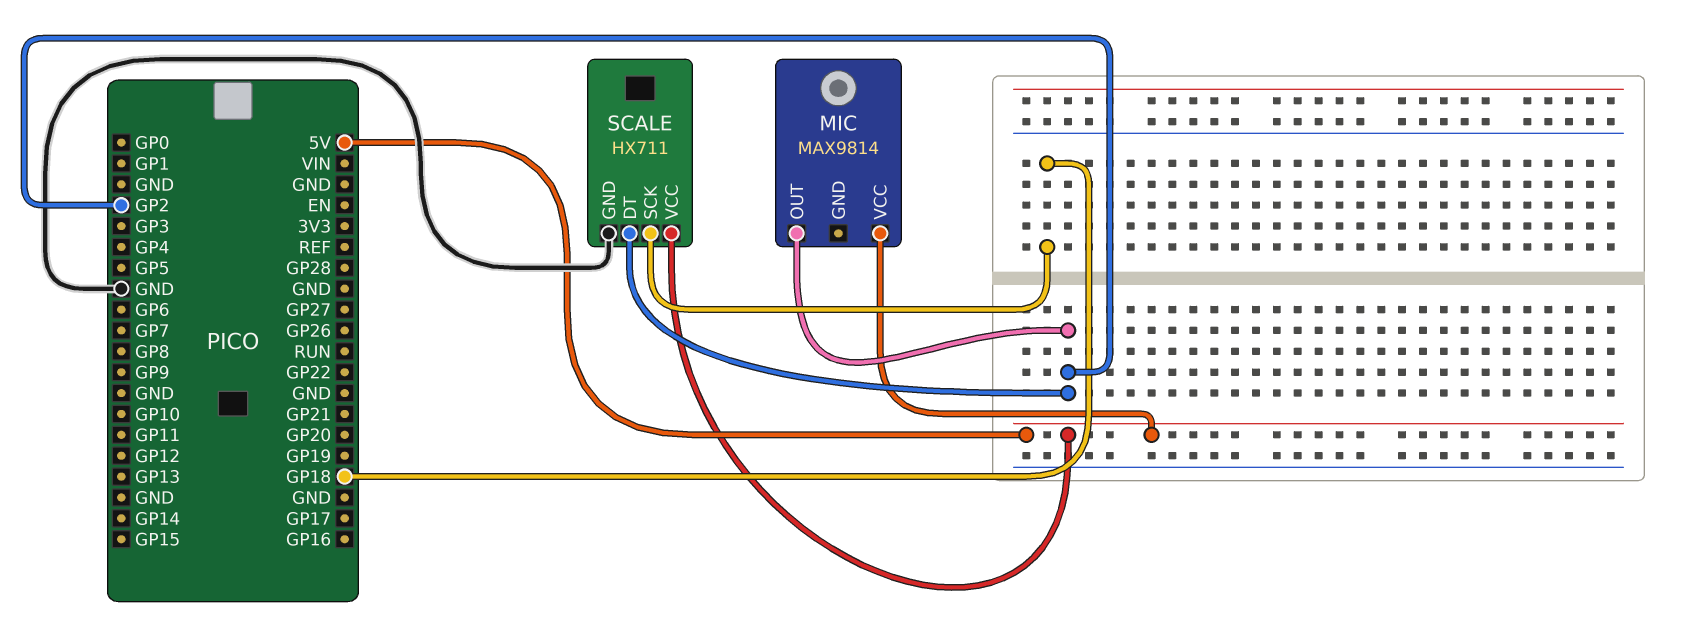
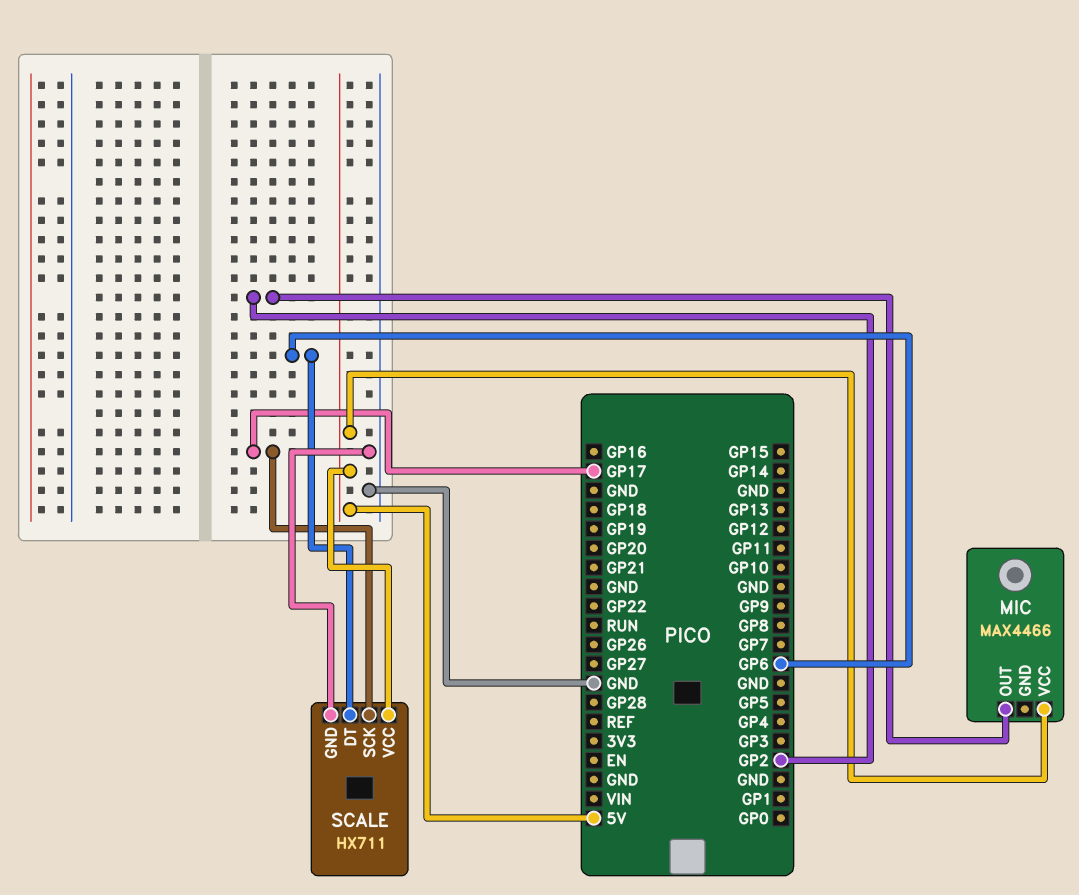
MIC: MAX9814 -> MAX4466
SCALE pin DT: GP2 -> GP6
SCALE pin SCK: GP18 -> GP17

